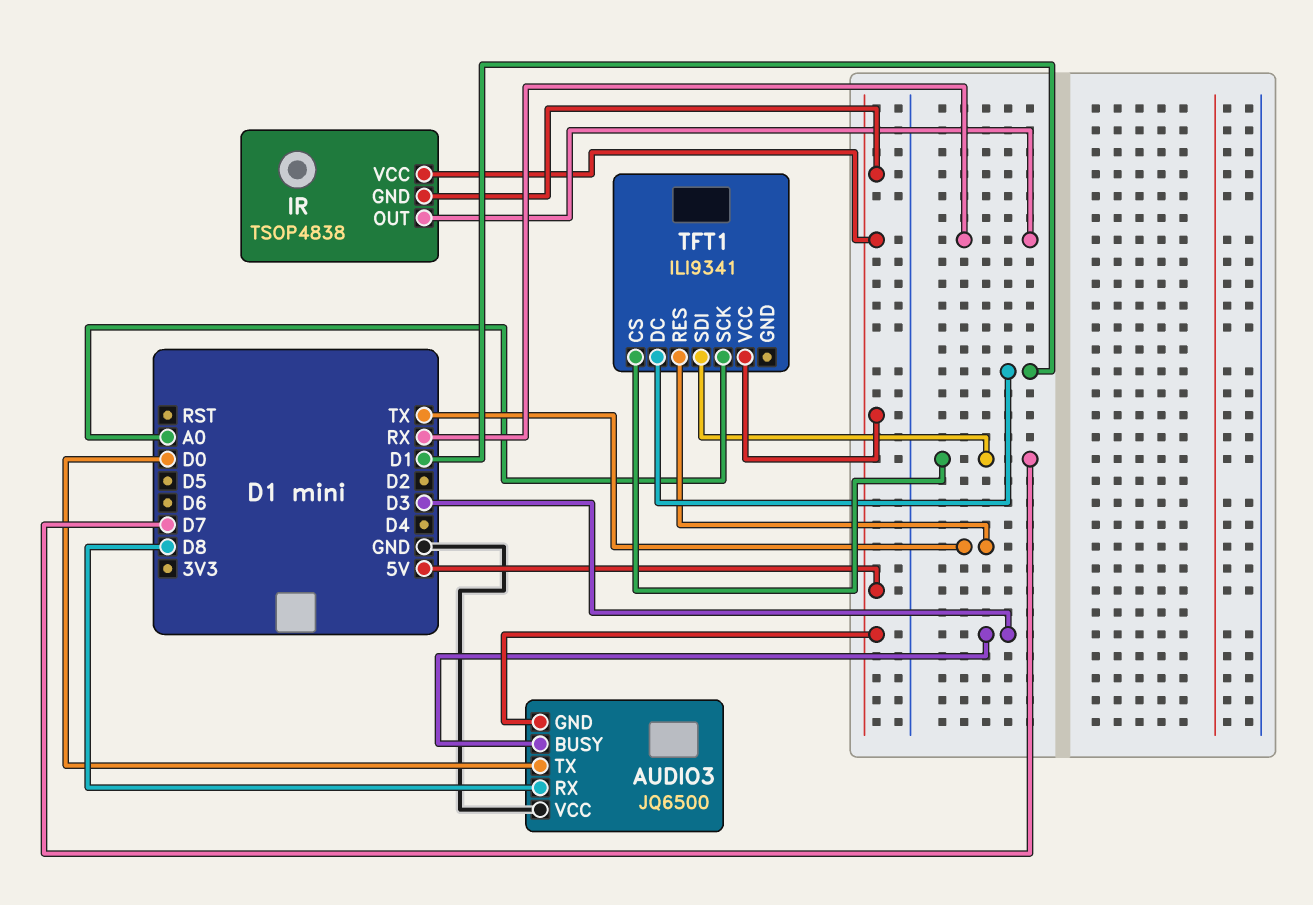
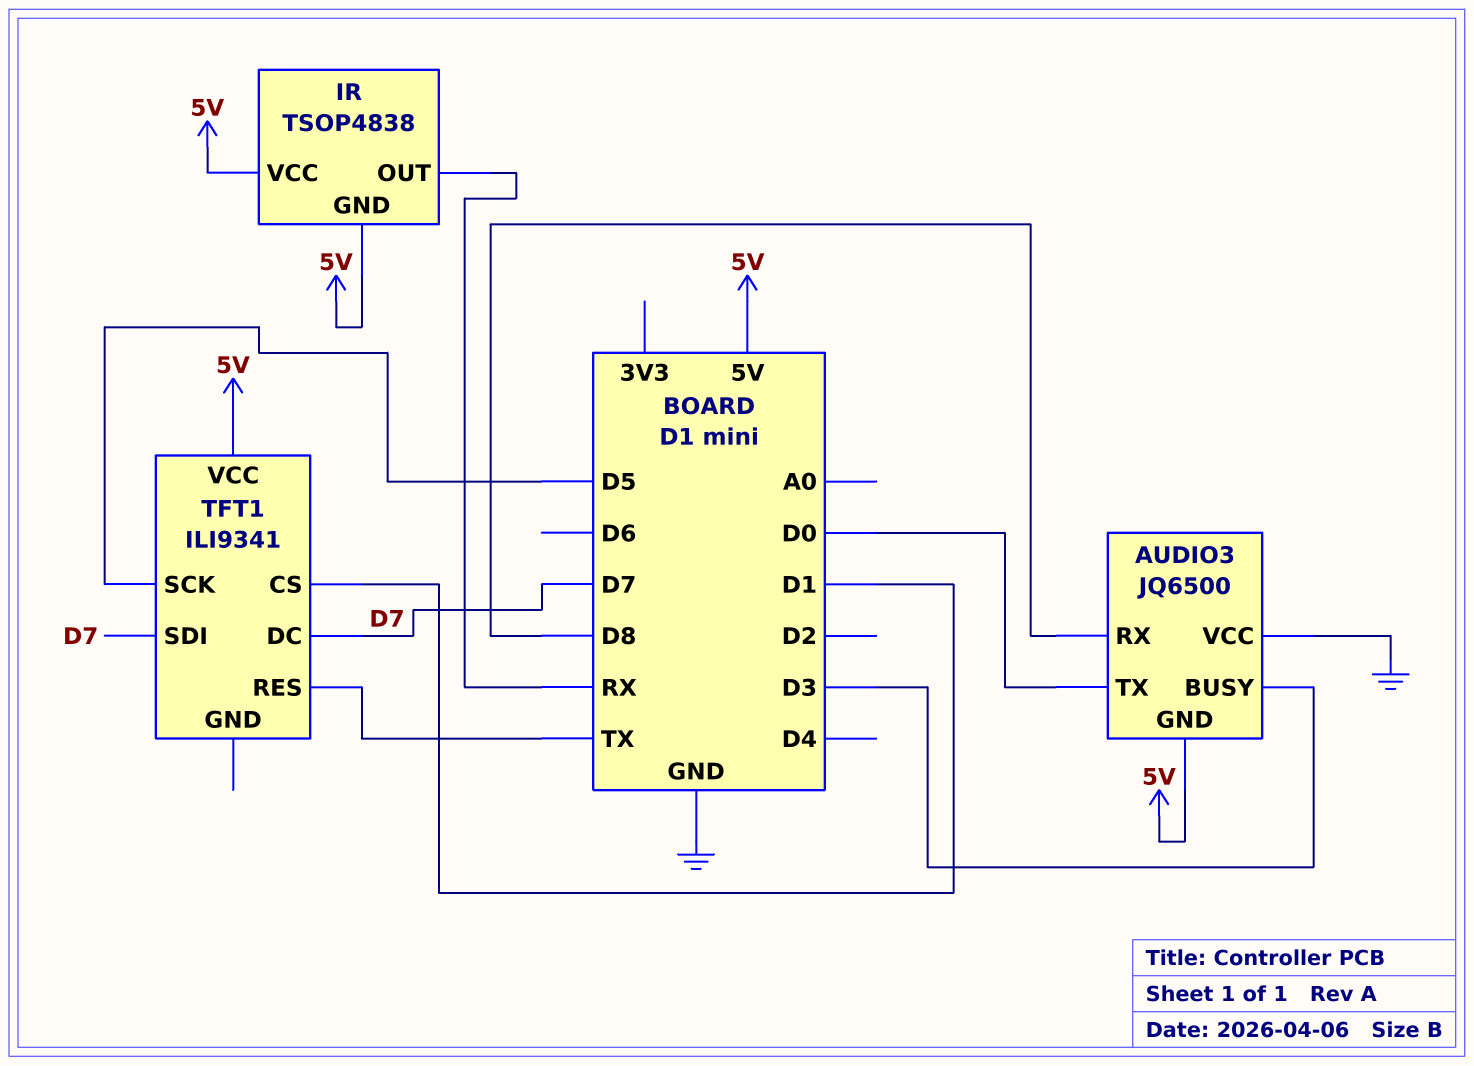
TFT1 pin CS: D7 -> D1
TFT1 pin DC: D1 -> D7
TFT1 pin SCK: A0 -> D5

